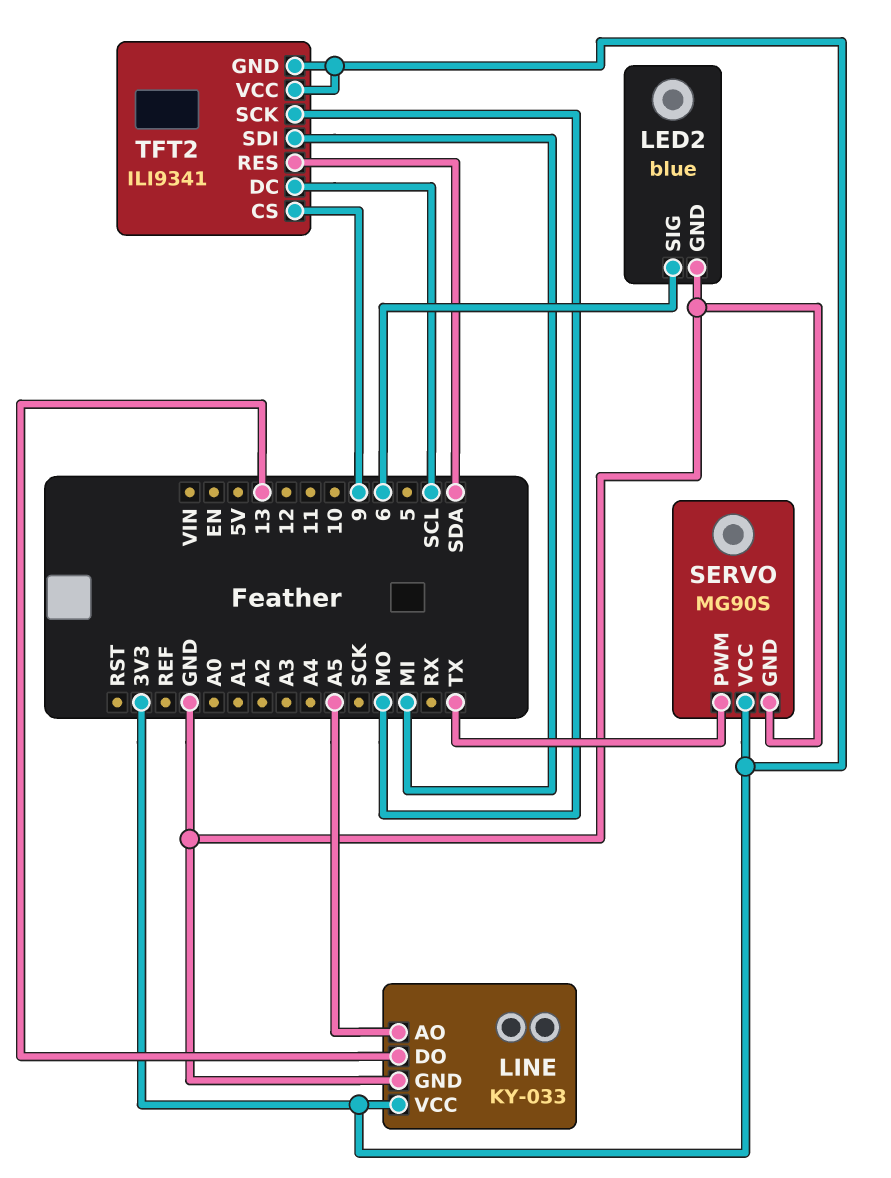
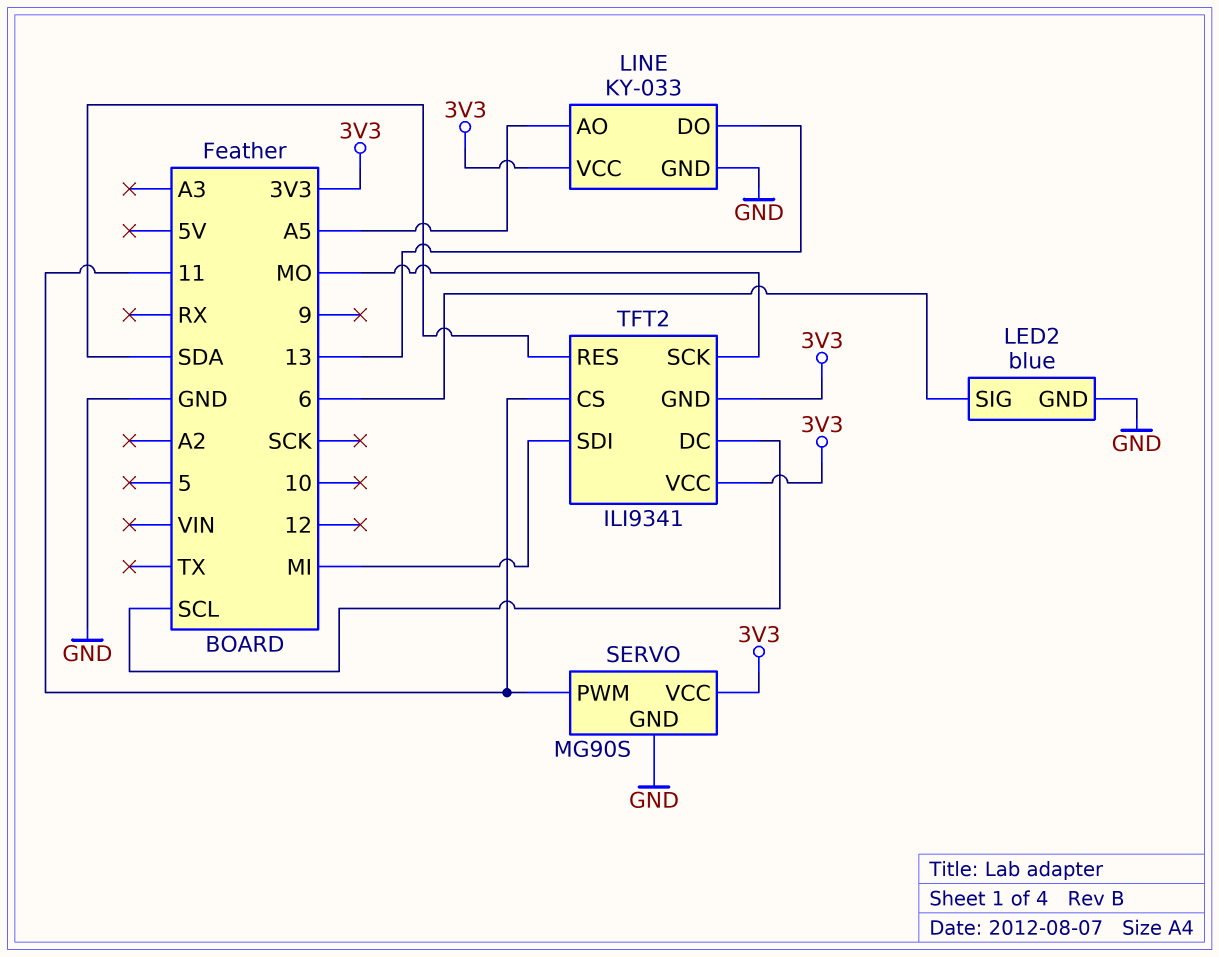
SERVO pin PWM: TX -> 11
TFT2 pin CS: 9 -> 11

